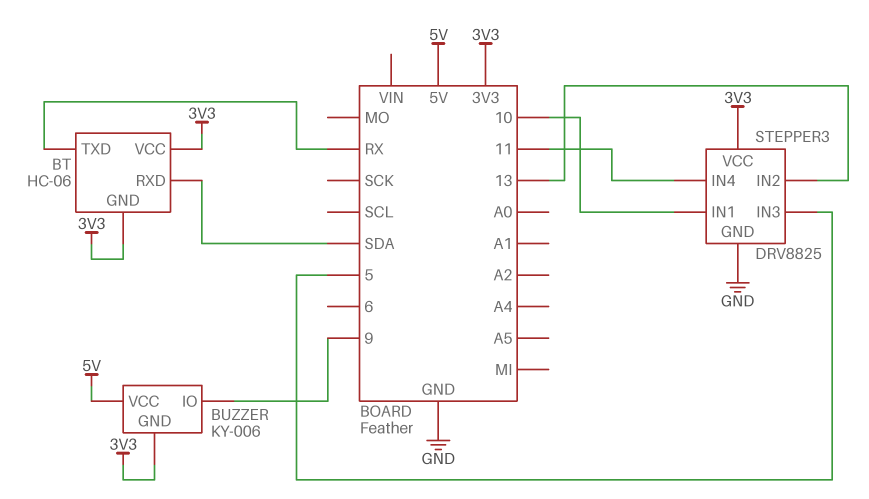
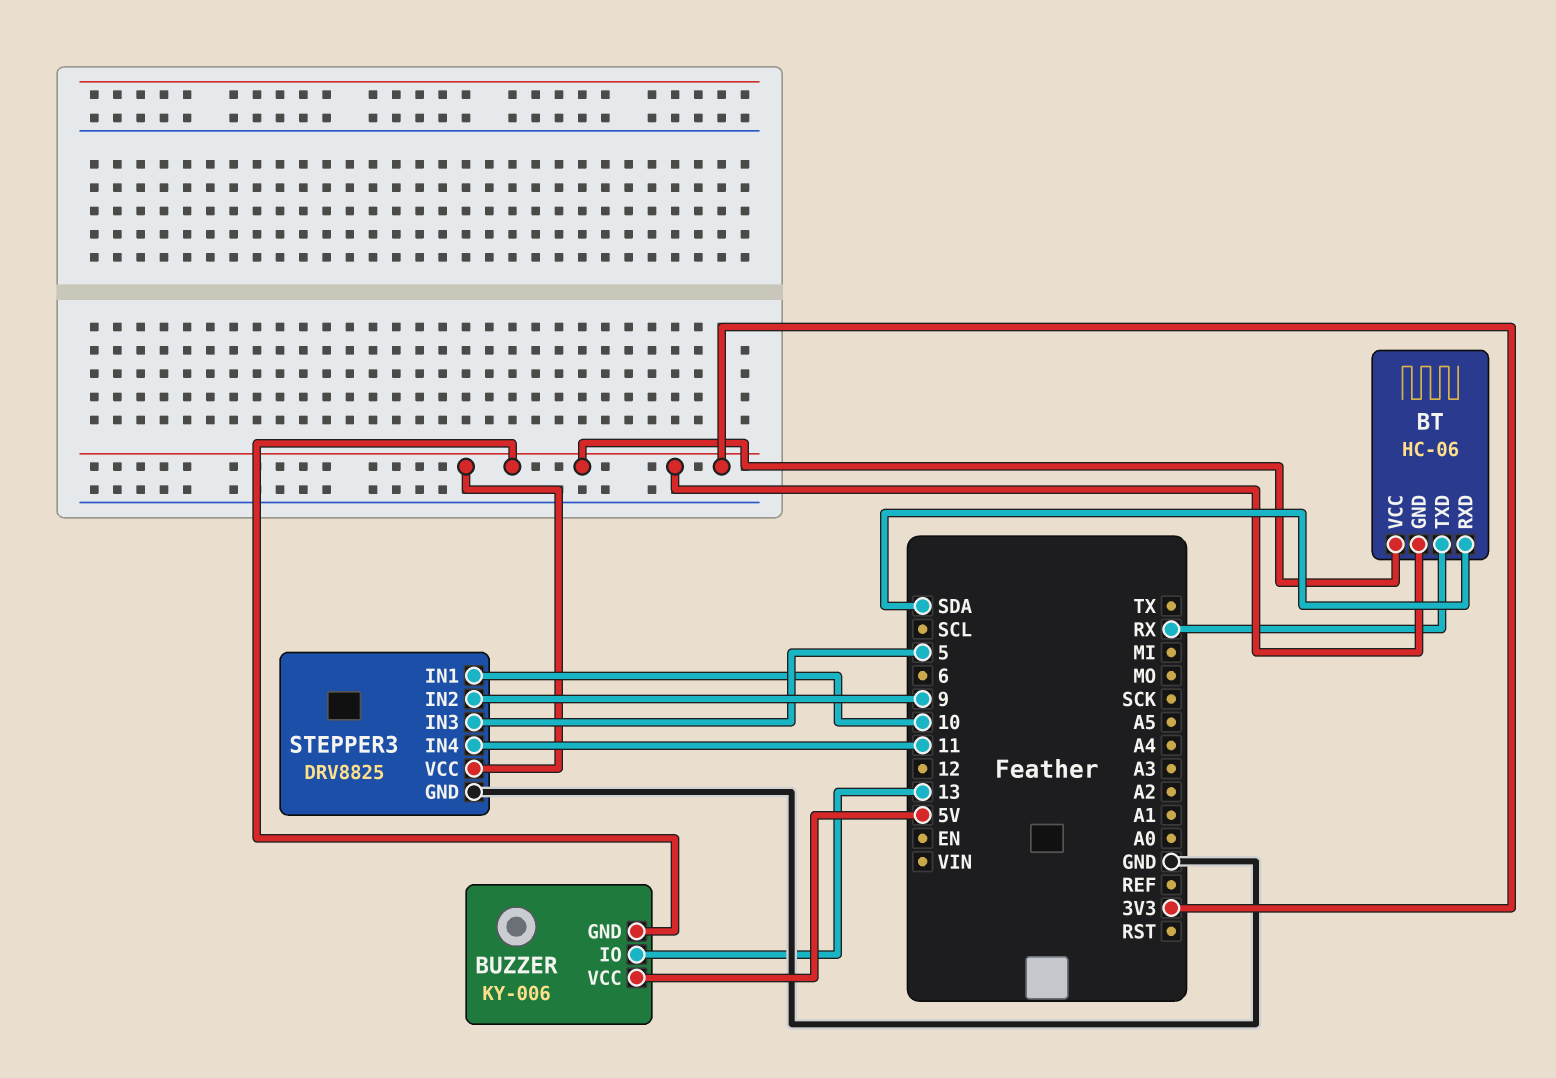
BUZZER pin IO: 9 -> 13
STEPPER3 pin IN2: 13 -> 9

